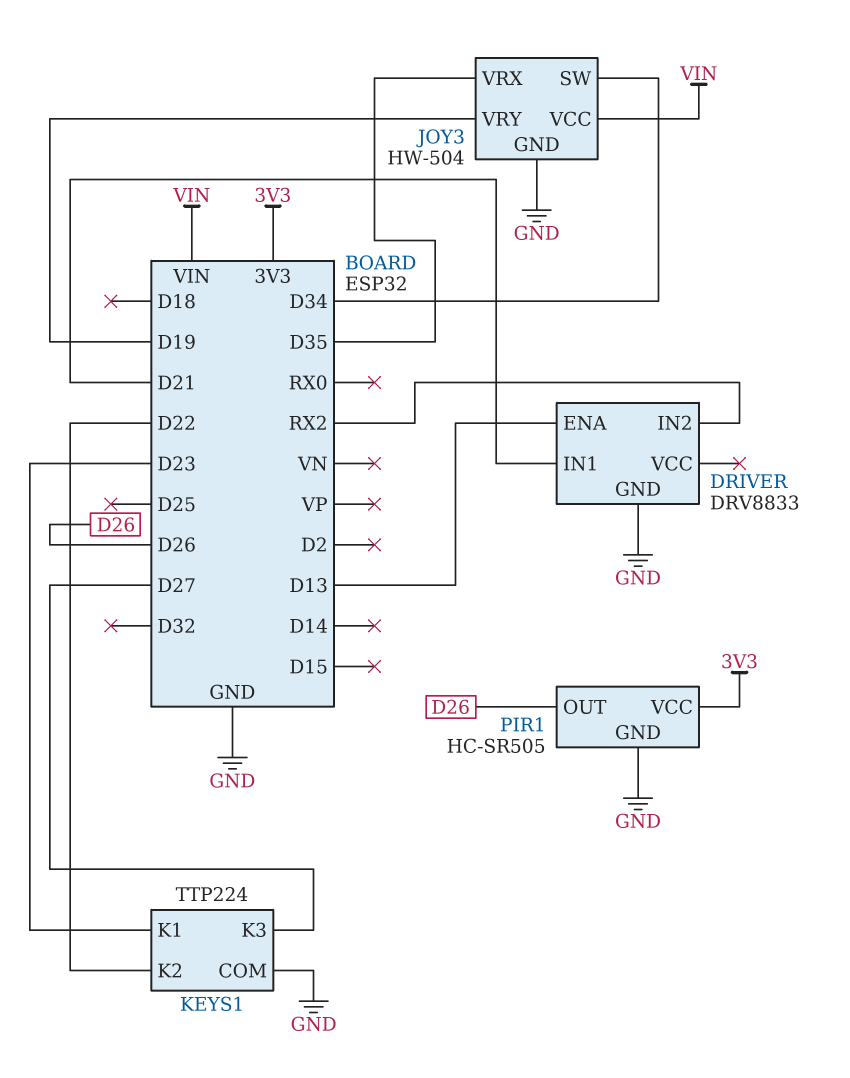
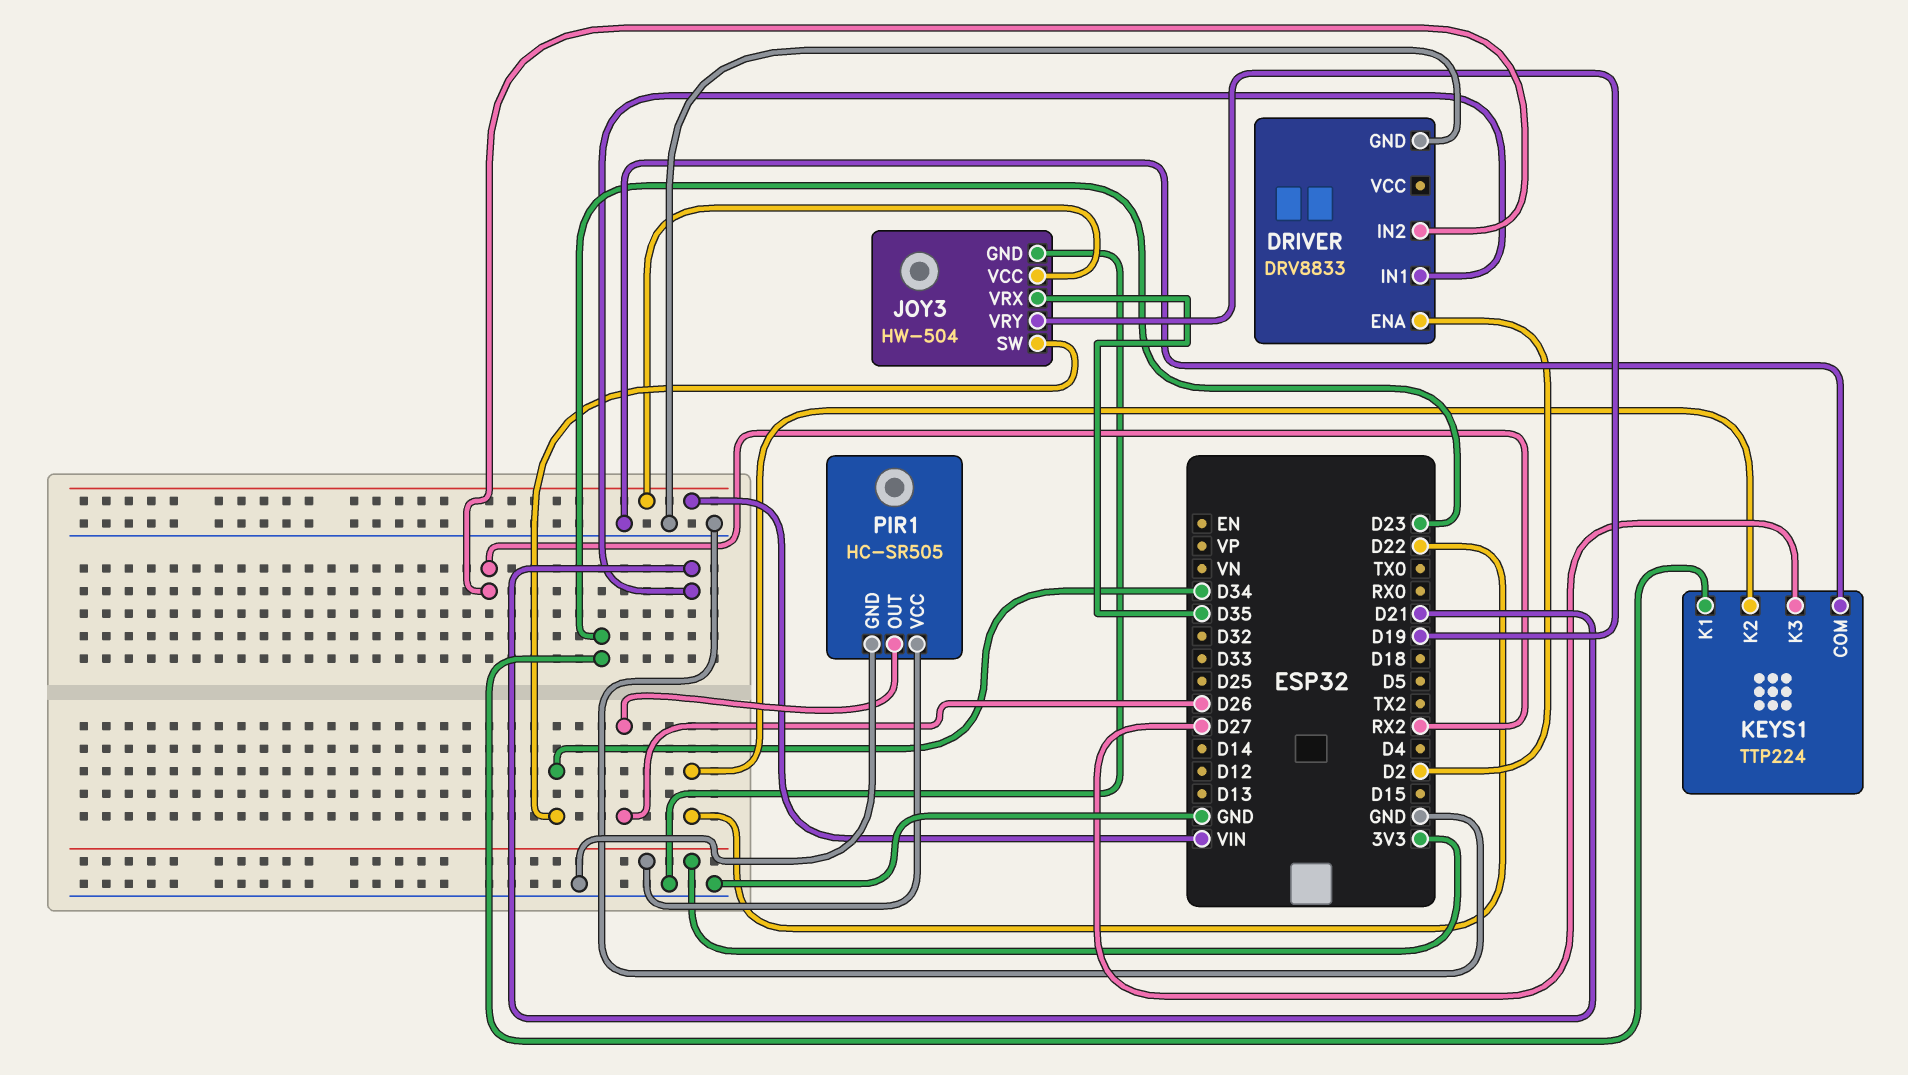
DRIVER pin ENA: D13 -> D2

